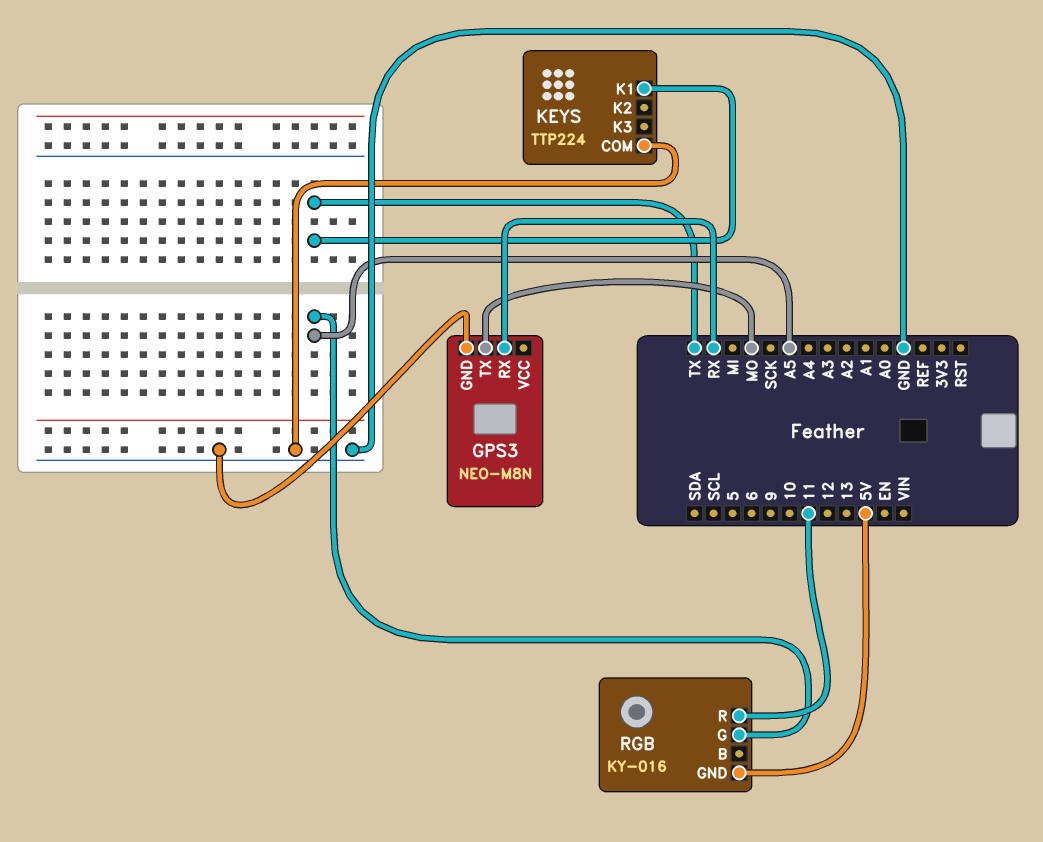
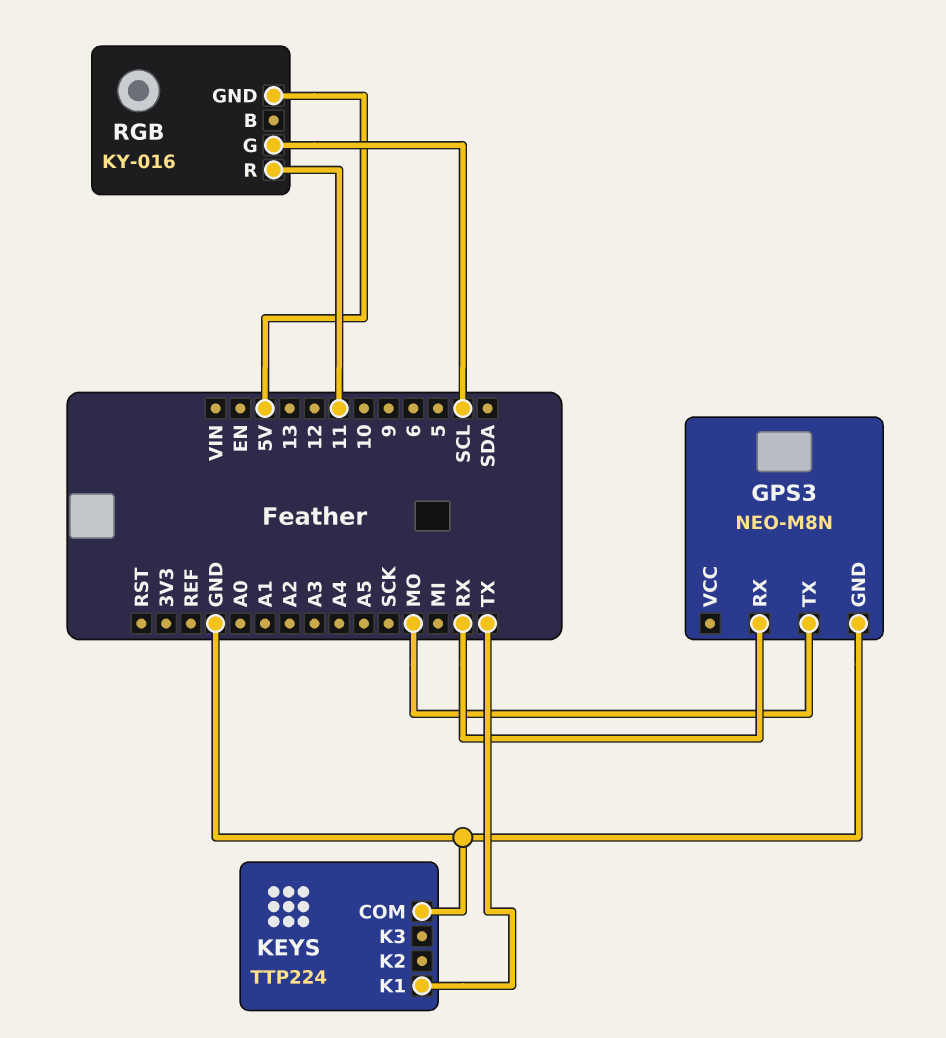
RGB pin G: A5 -> SCL

